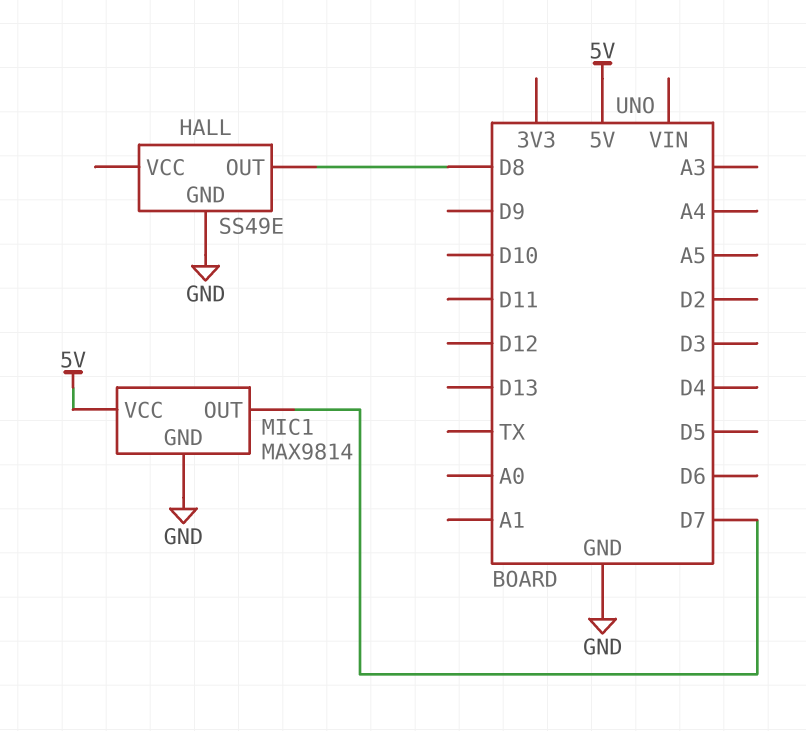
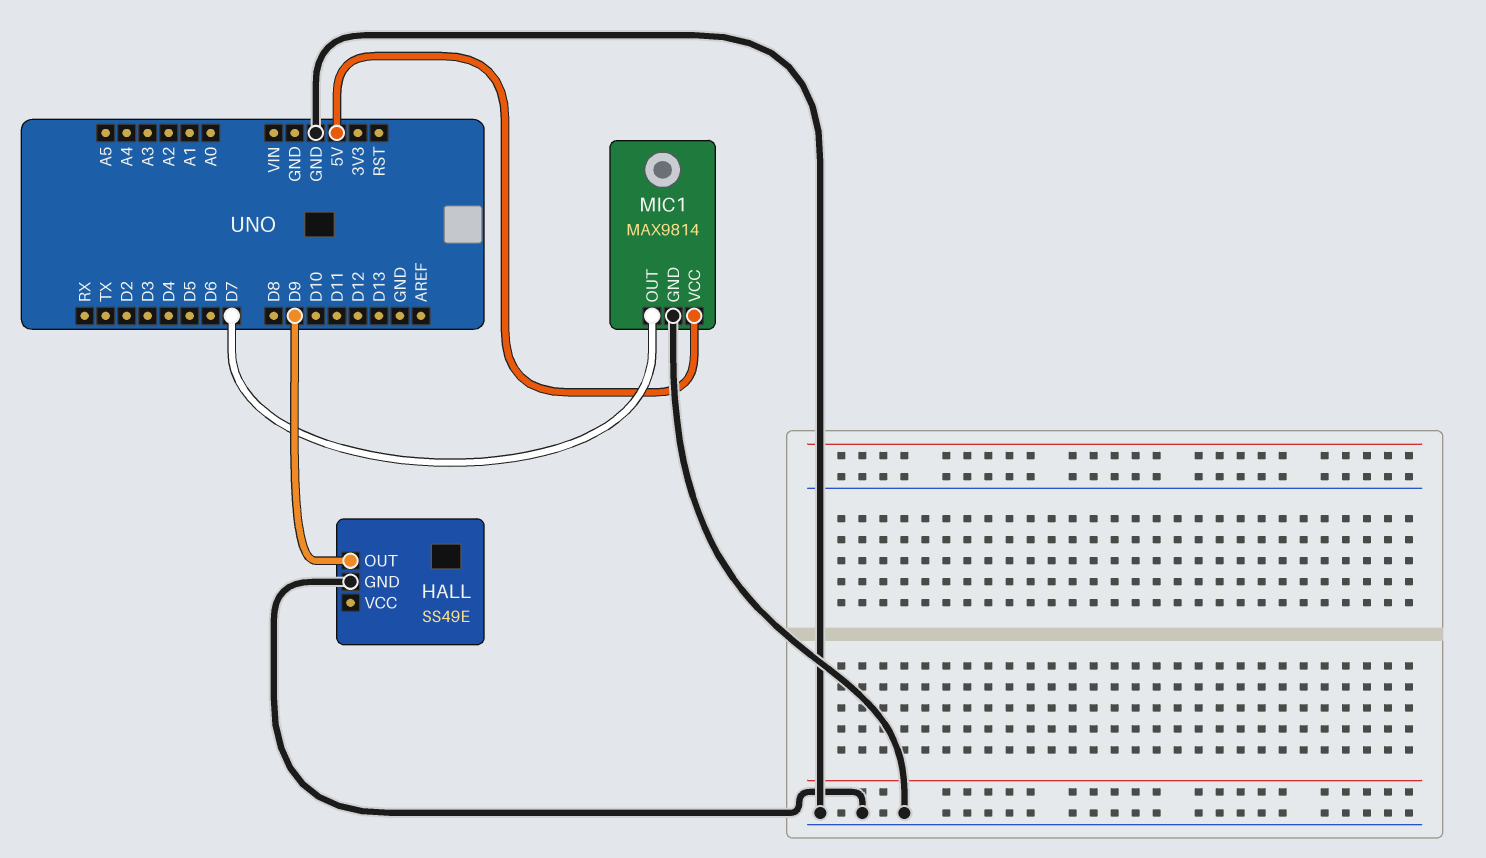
HALL pin OUT: D8 -> D9

